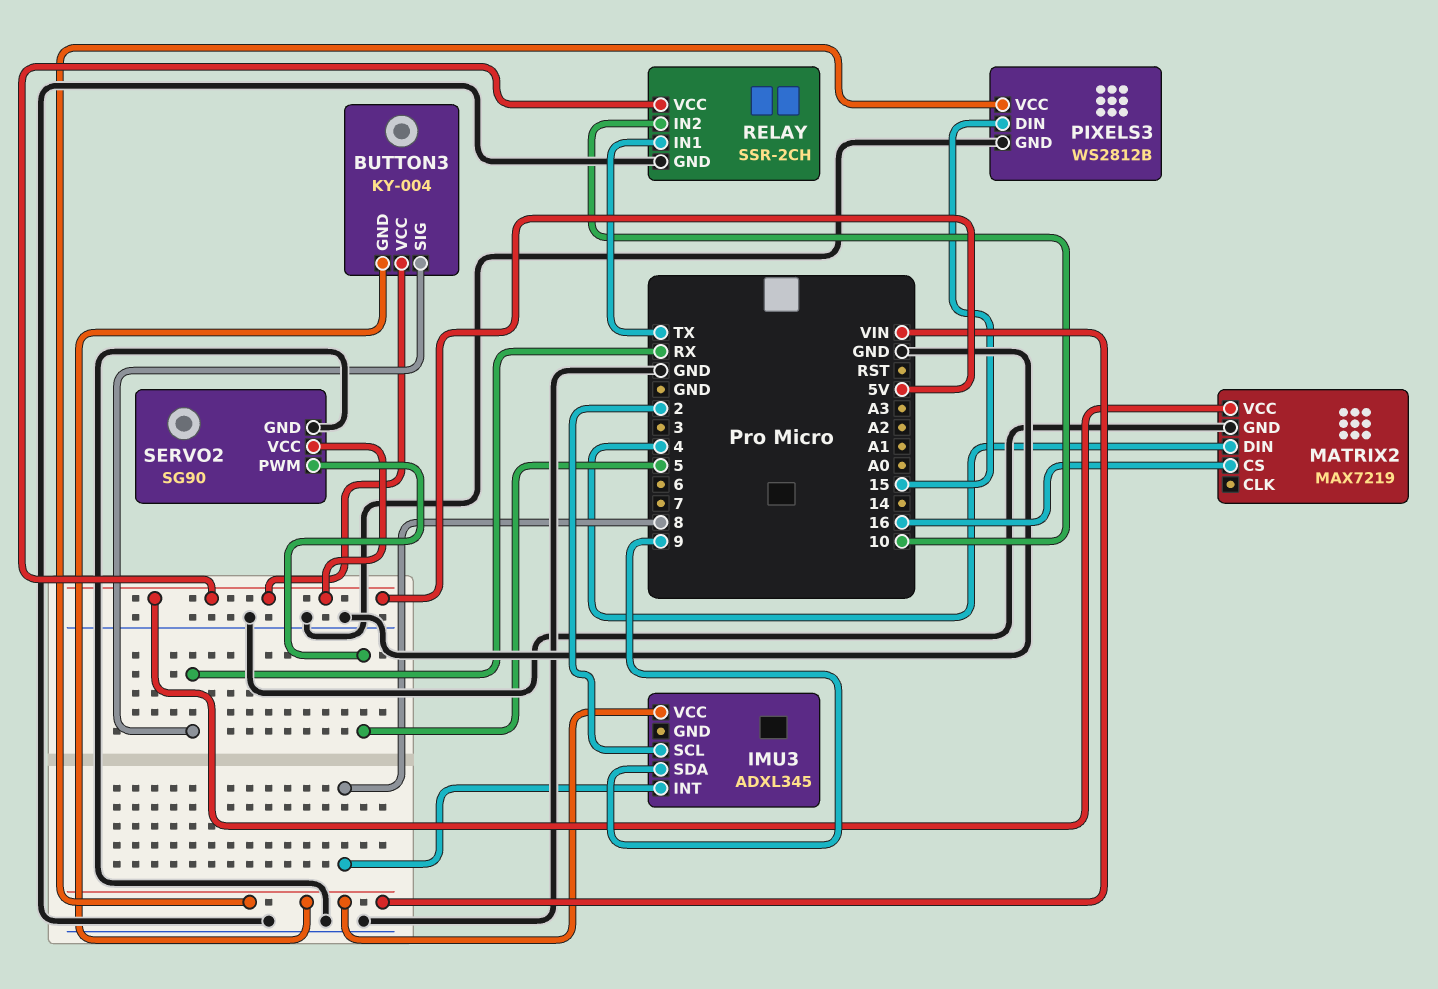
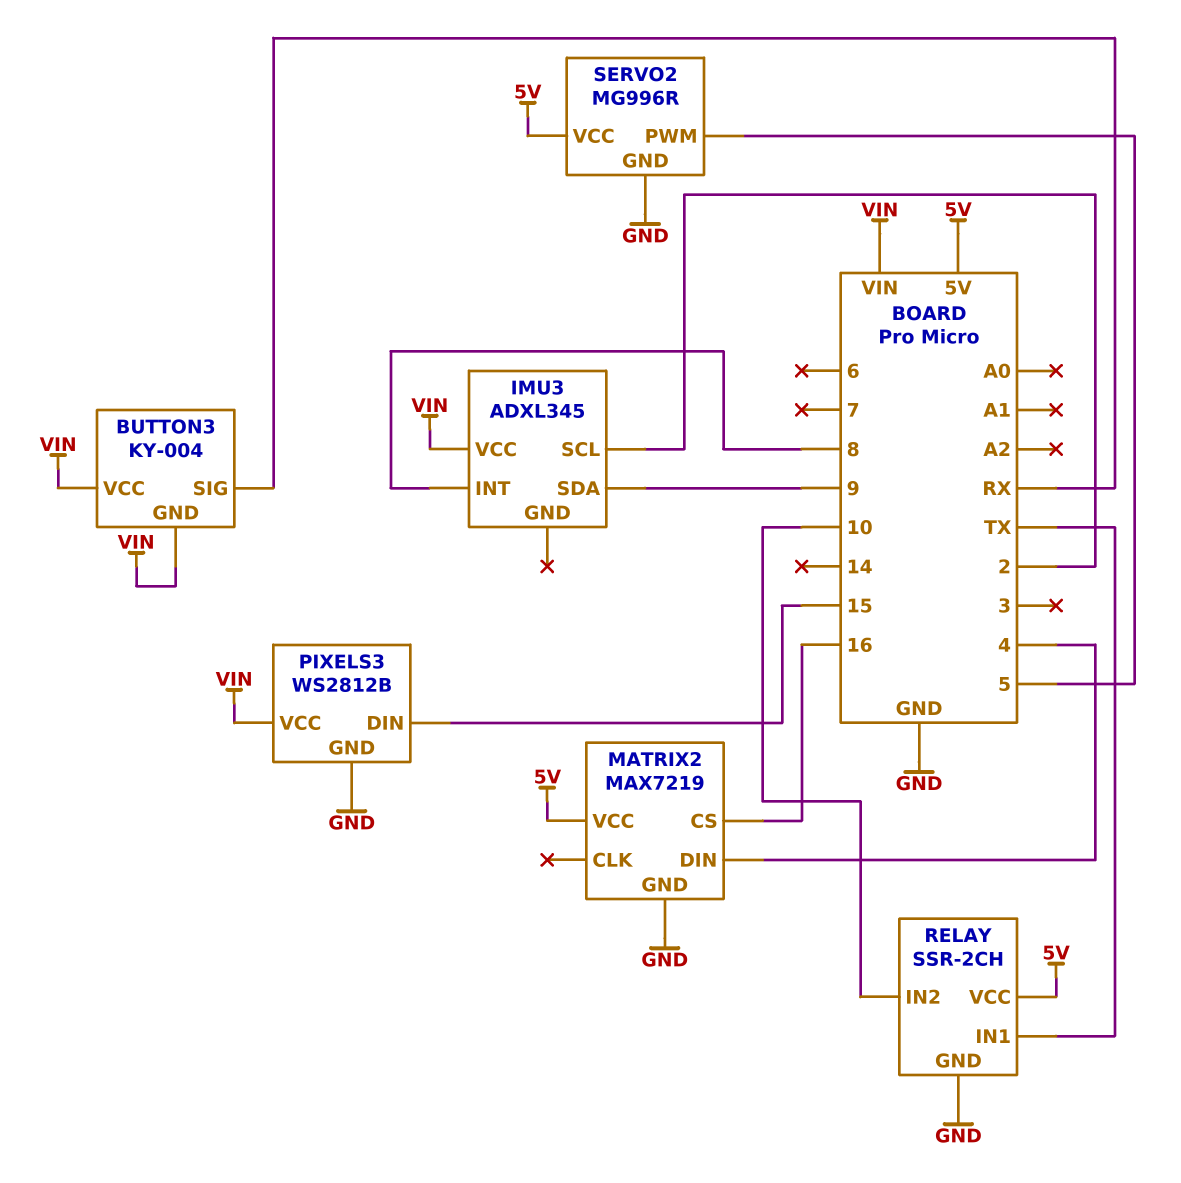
BUTTON3 pin VCC: 5V -> VIN
SERVO2: SG90 -> MG996R

